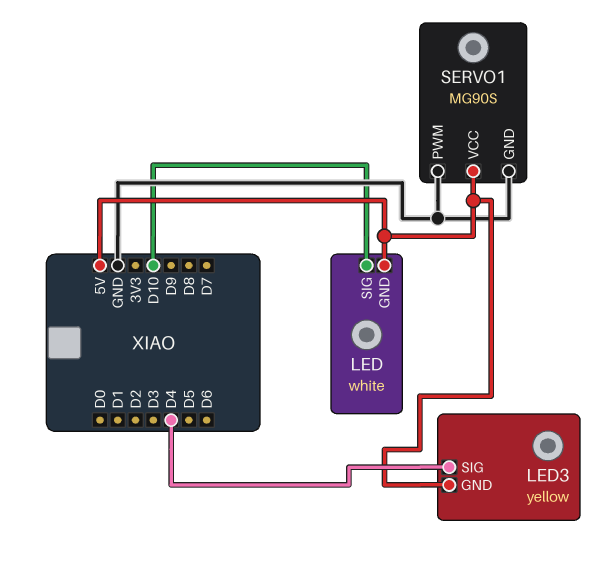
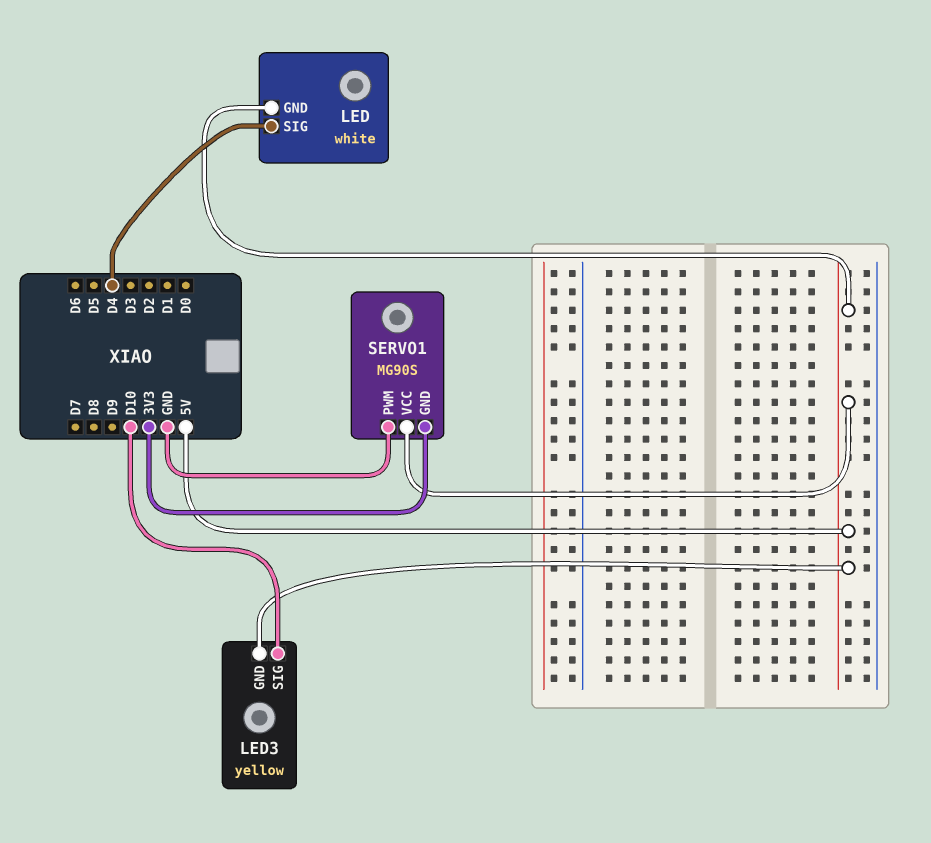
LED pin SIG: D10 -> D4
LED3 pin SIG: D4 -> D10
SERVO1 pin GND: GND -> 3V3

